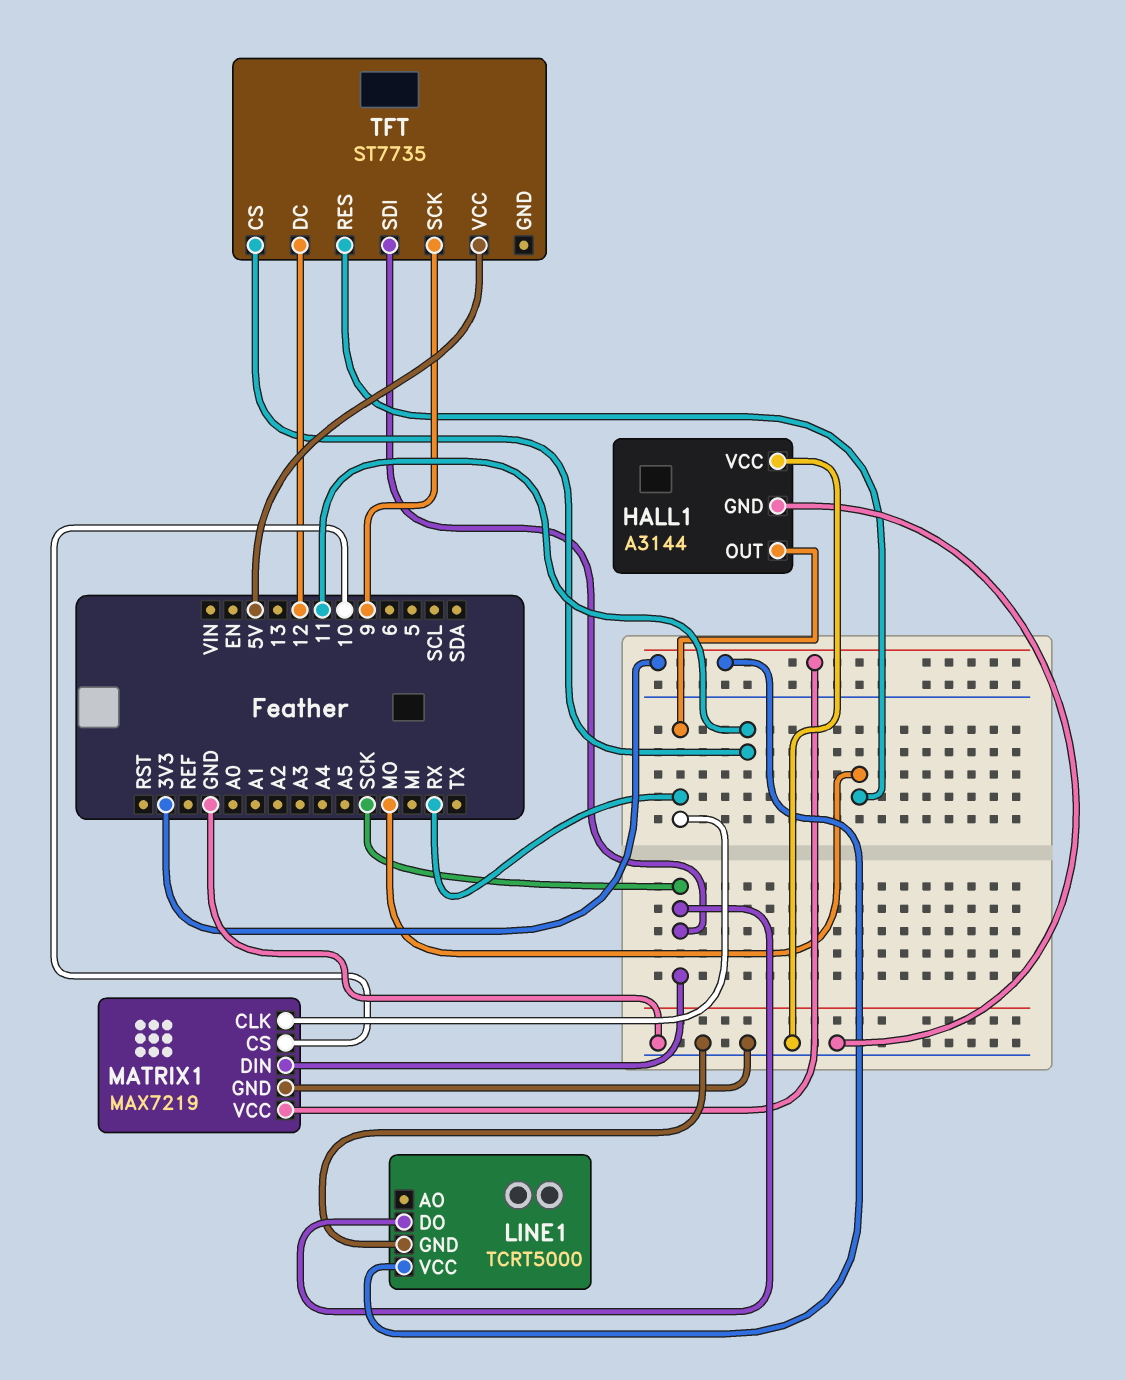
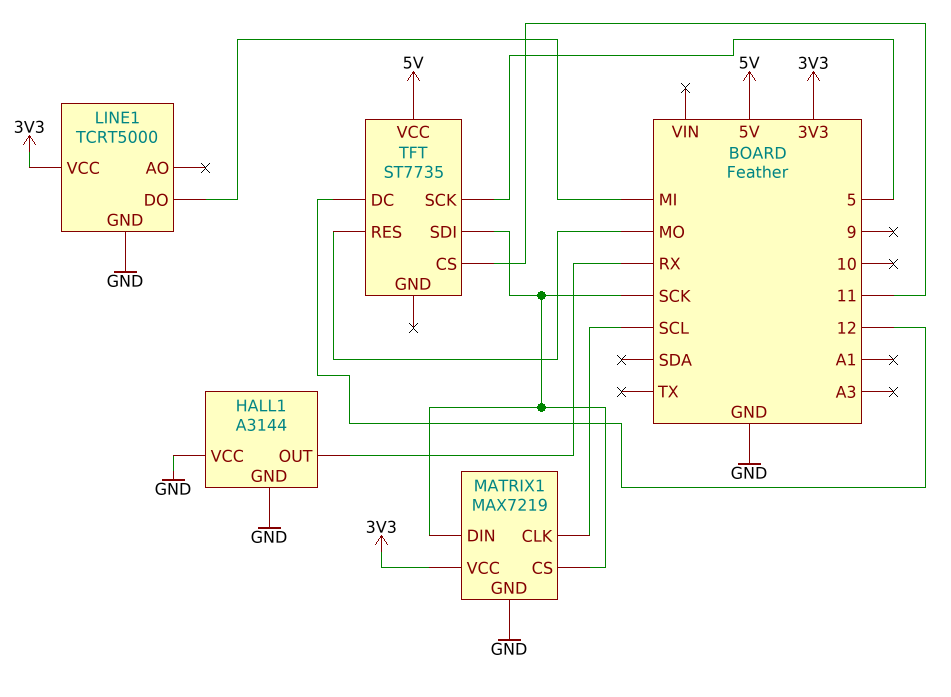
LINE1 pin DO: SCK -> MI
MATRIX1 pin CLK: RX -> SCL
MATRIX1 pin CS: 10 -> SCK
TFT pin SCK: 9 -> 5

